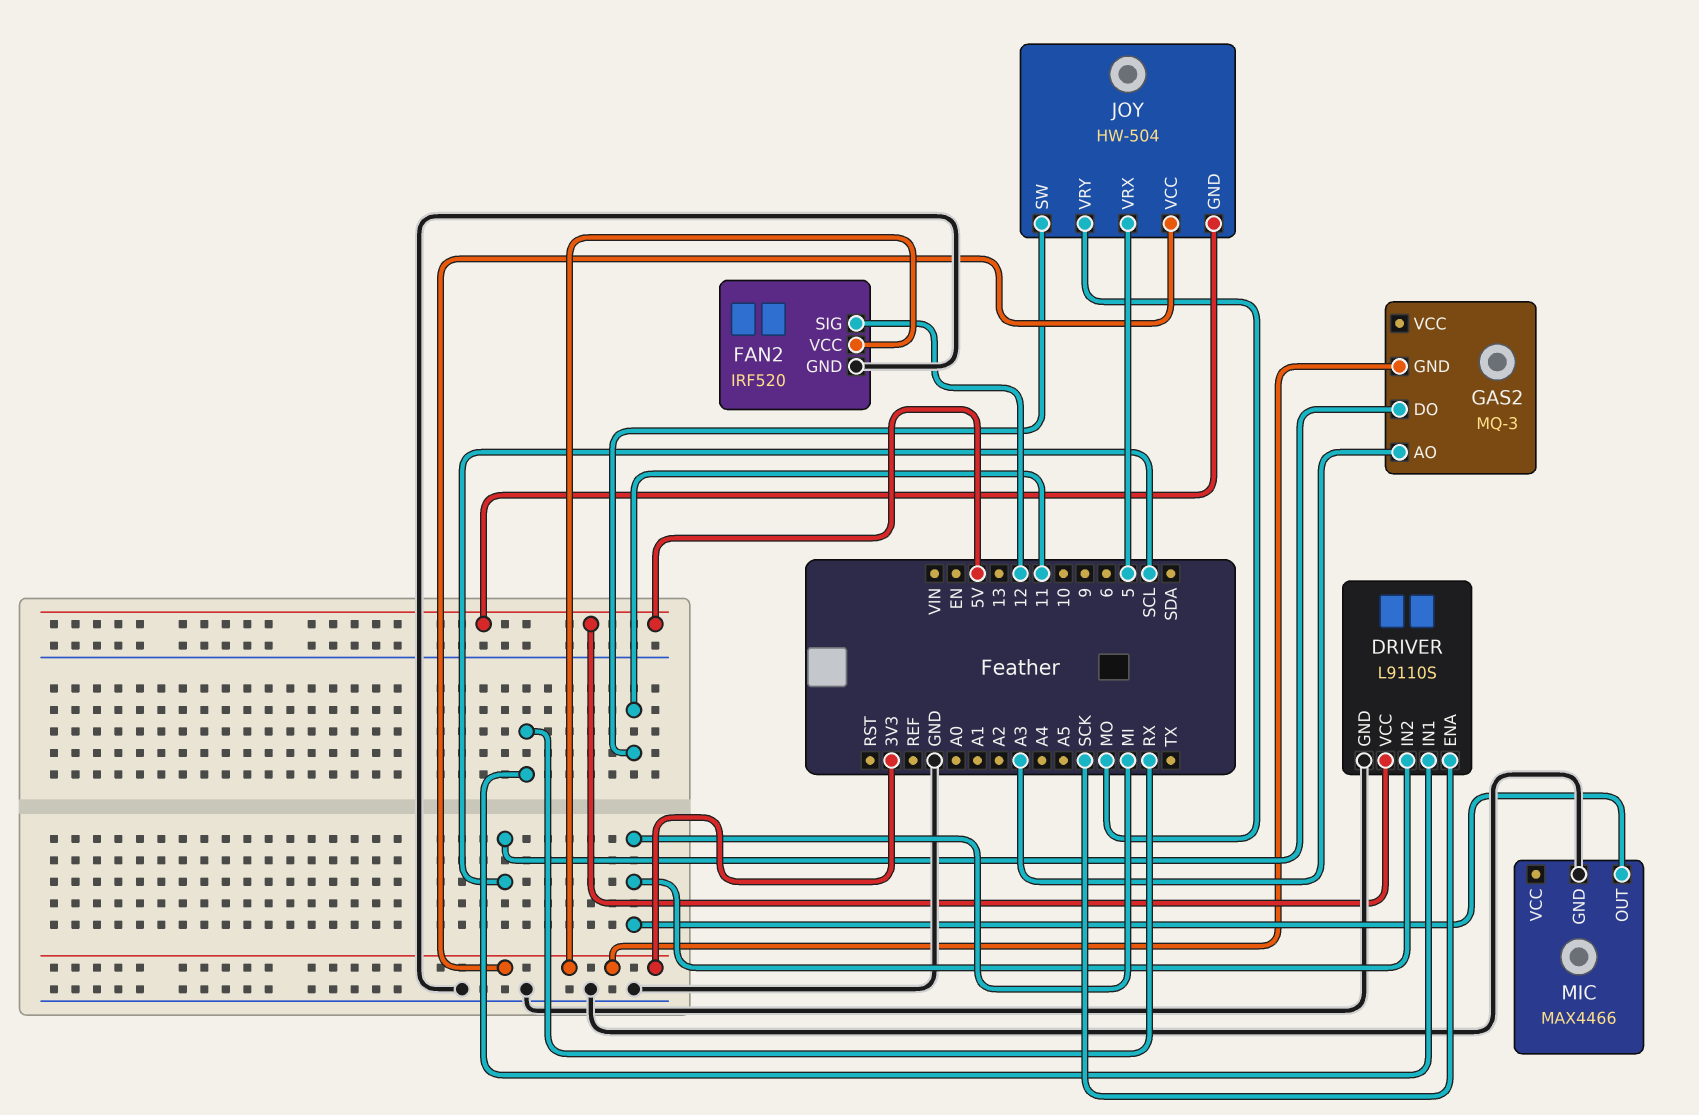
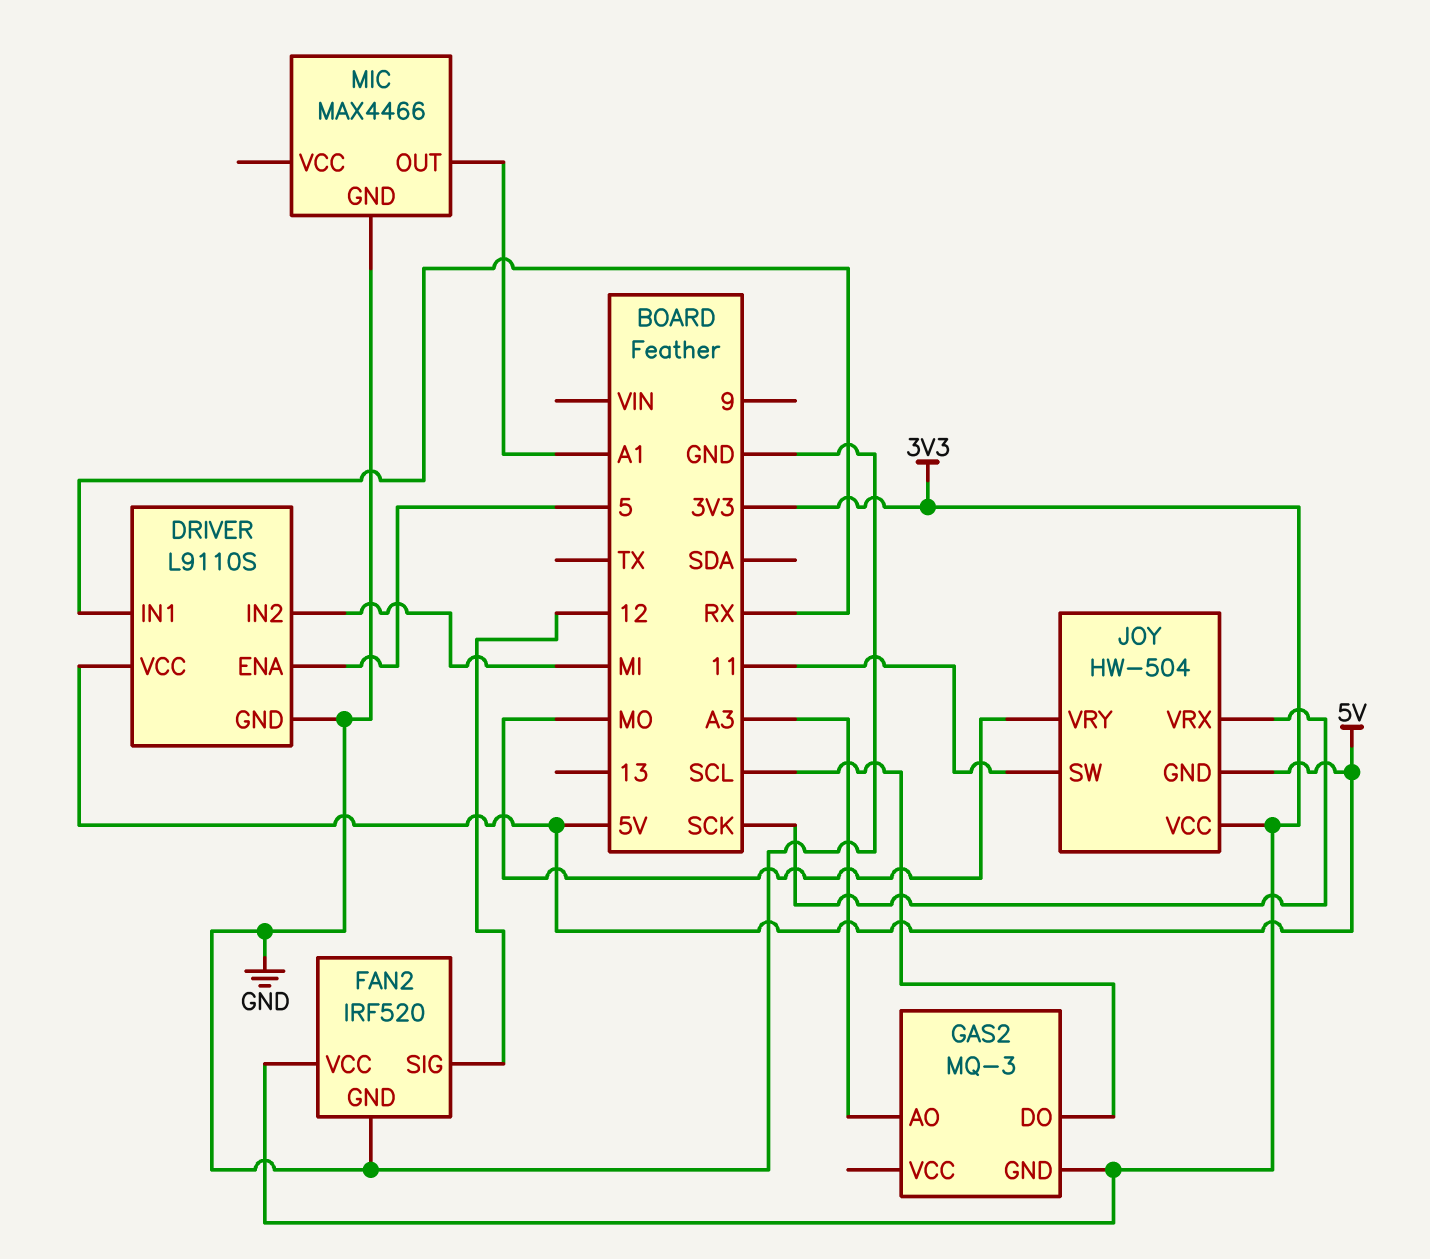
DRIVER pin ENA: SCK -> 5
JOY pin VRX: 5 -> SCK
MIC pin OUT: MI -> A1

